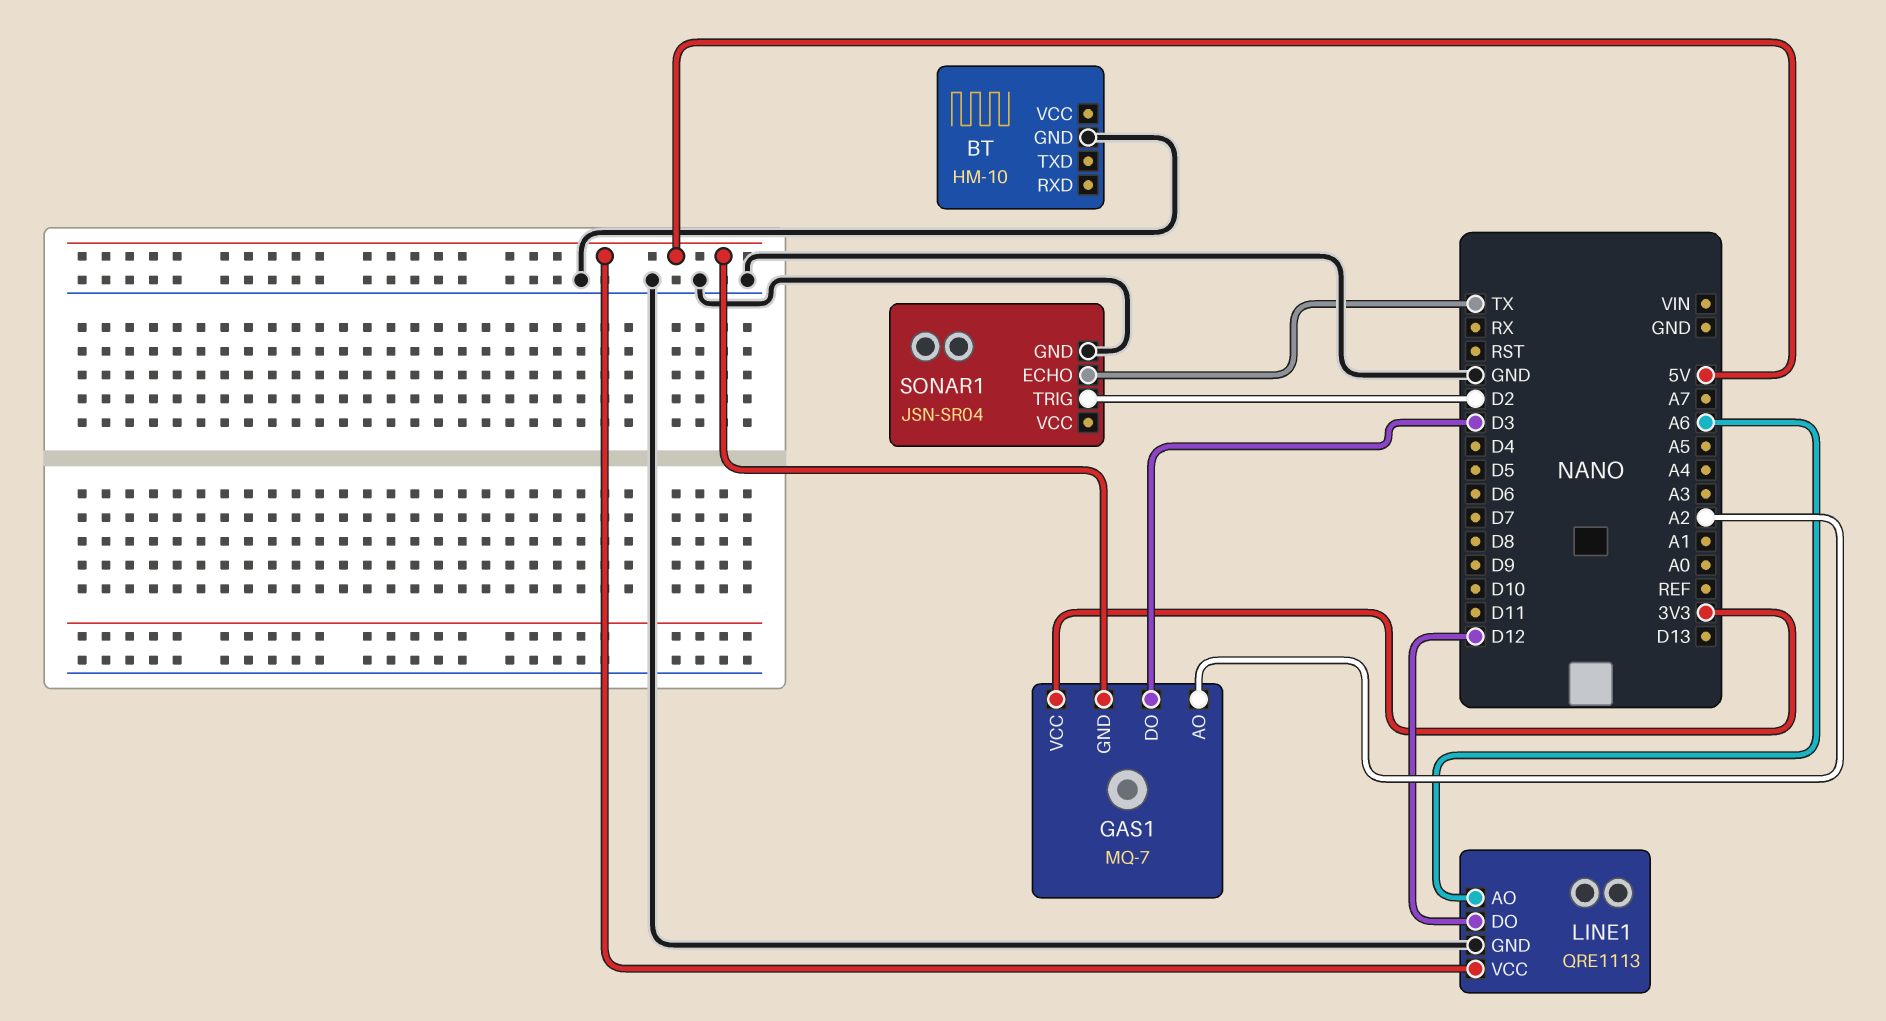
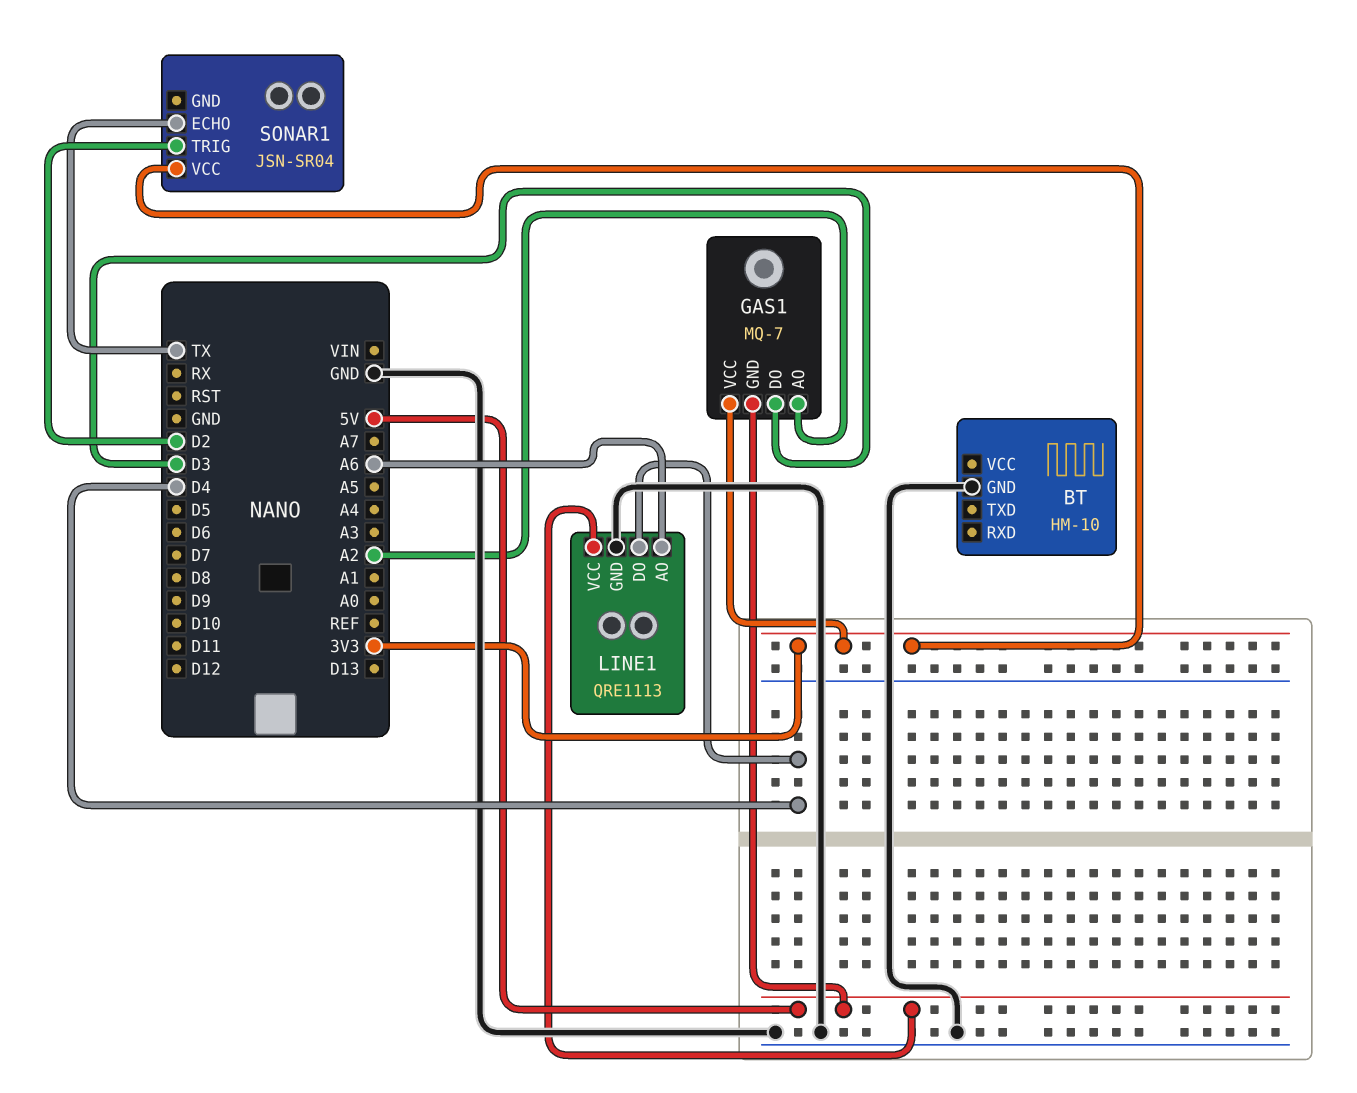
LINE1 pin DO: D12 -> D4
SONAR1 pin GND: GND -> none
SONAR1 pin VCC: none -> 3V3

